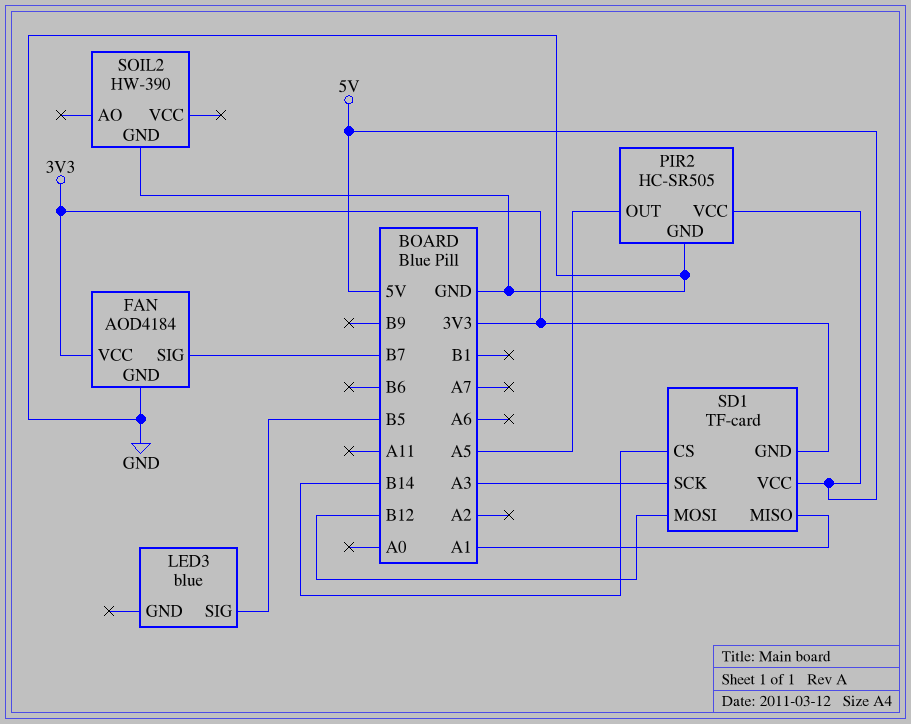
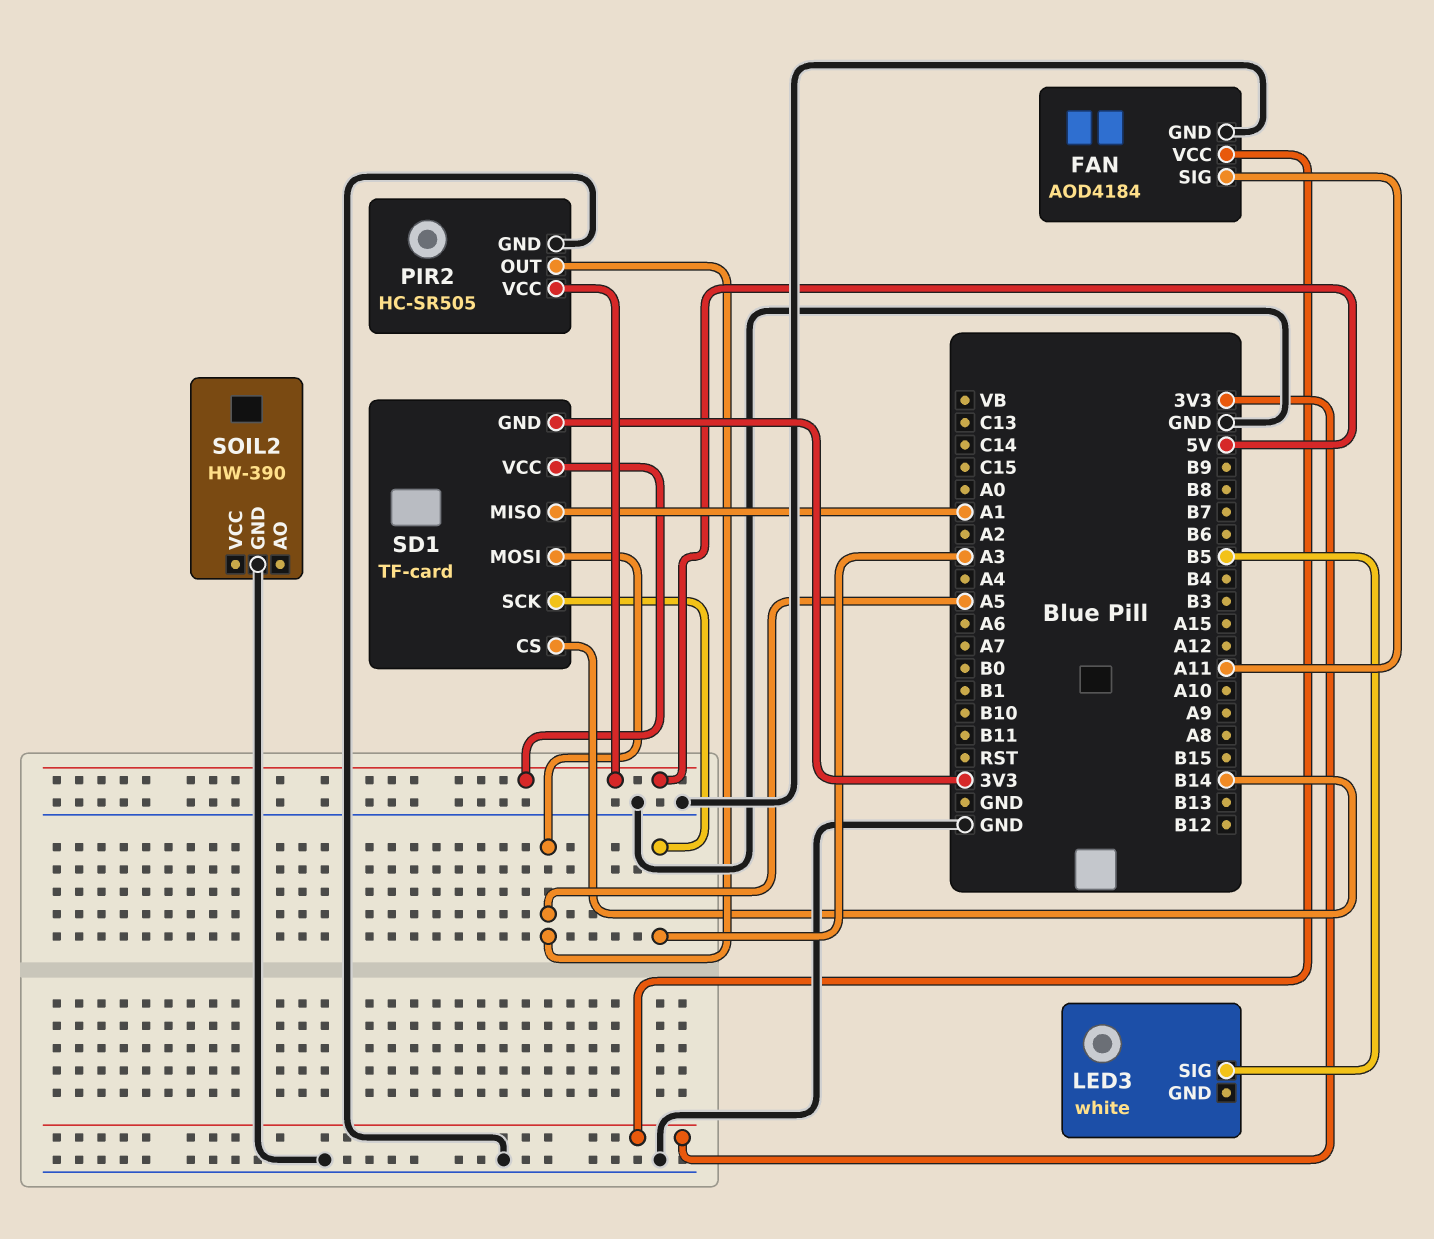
FAN pin SIG: B7 -> A11
LED3: blue -> white
SD1 pin MOSI: B12 -> A5

